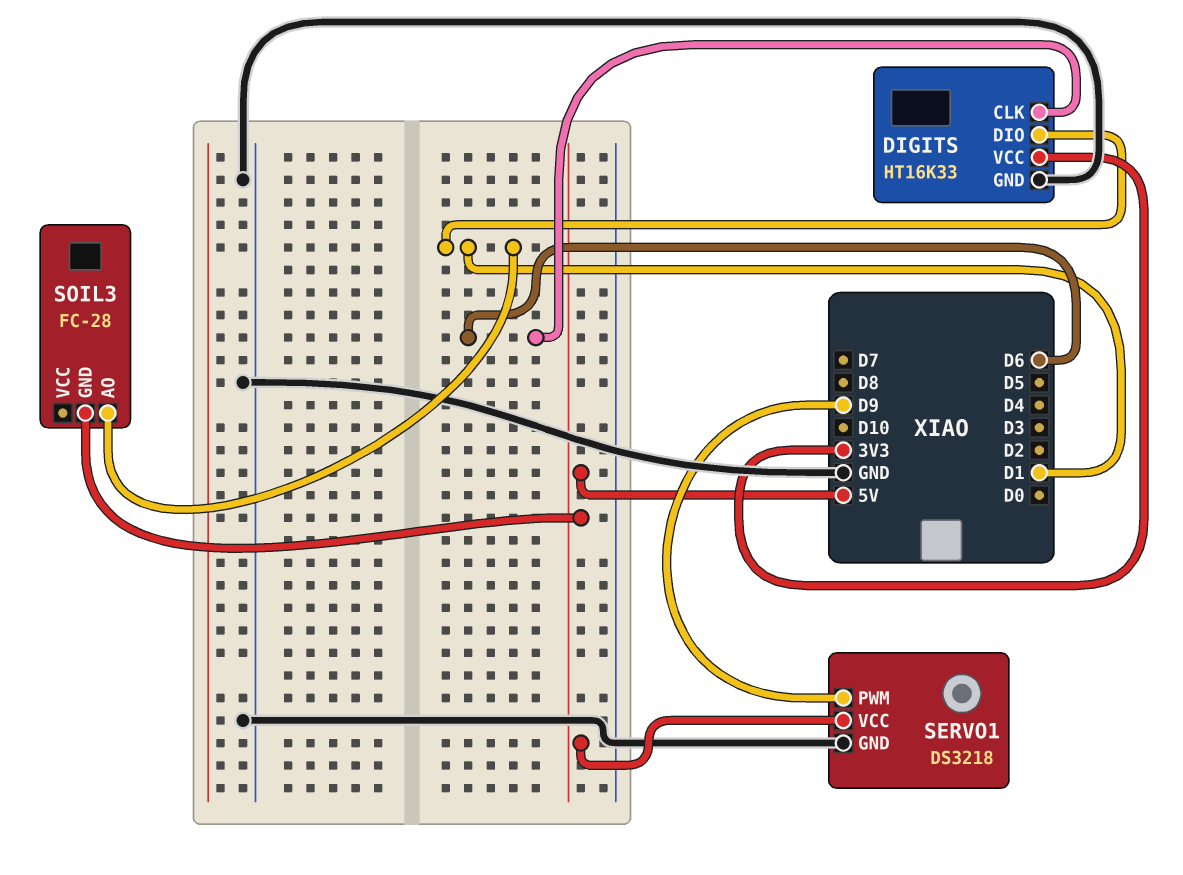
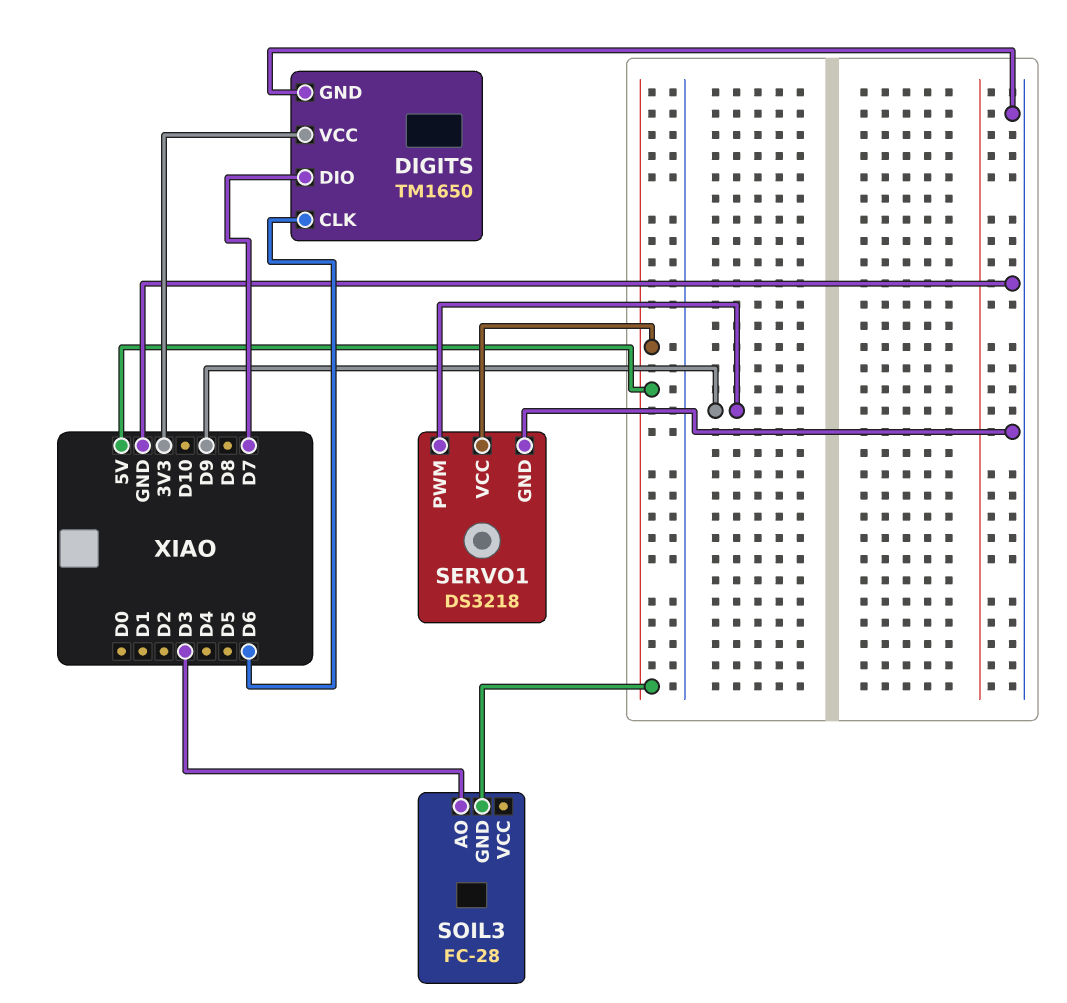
DIGITS: HT16K33 -> TM1650
DIGITS pin DIO: D1 -> D7
SOIL3 pin AO: D1 -> D3

